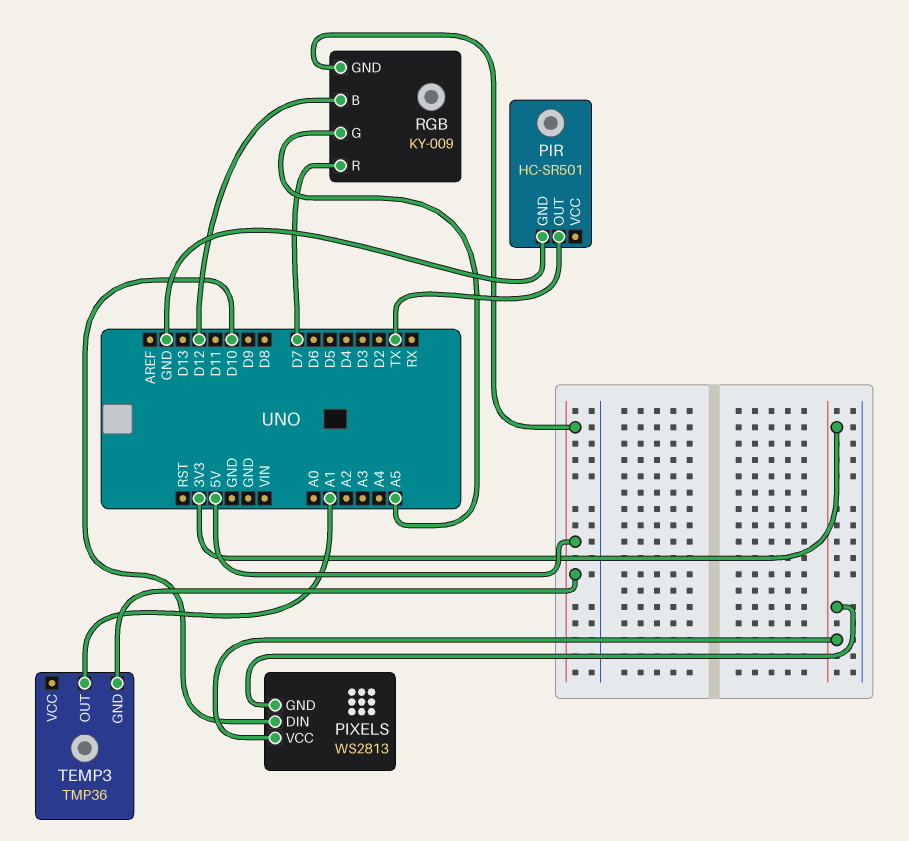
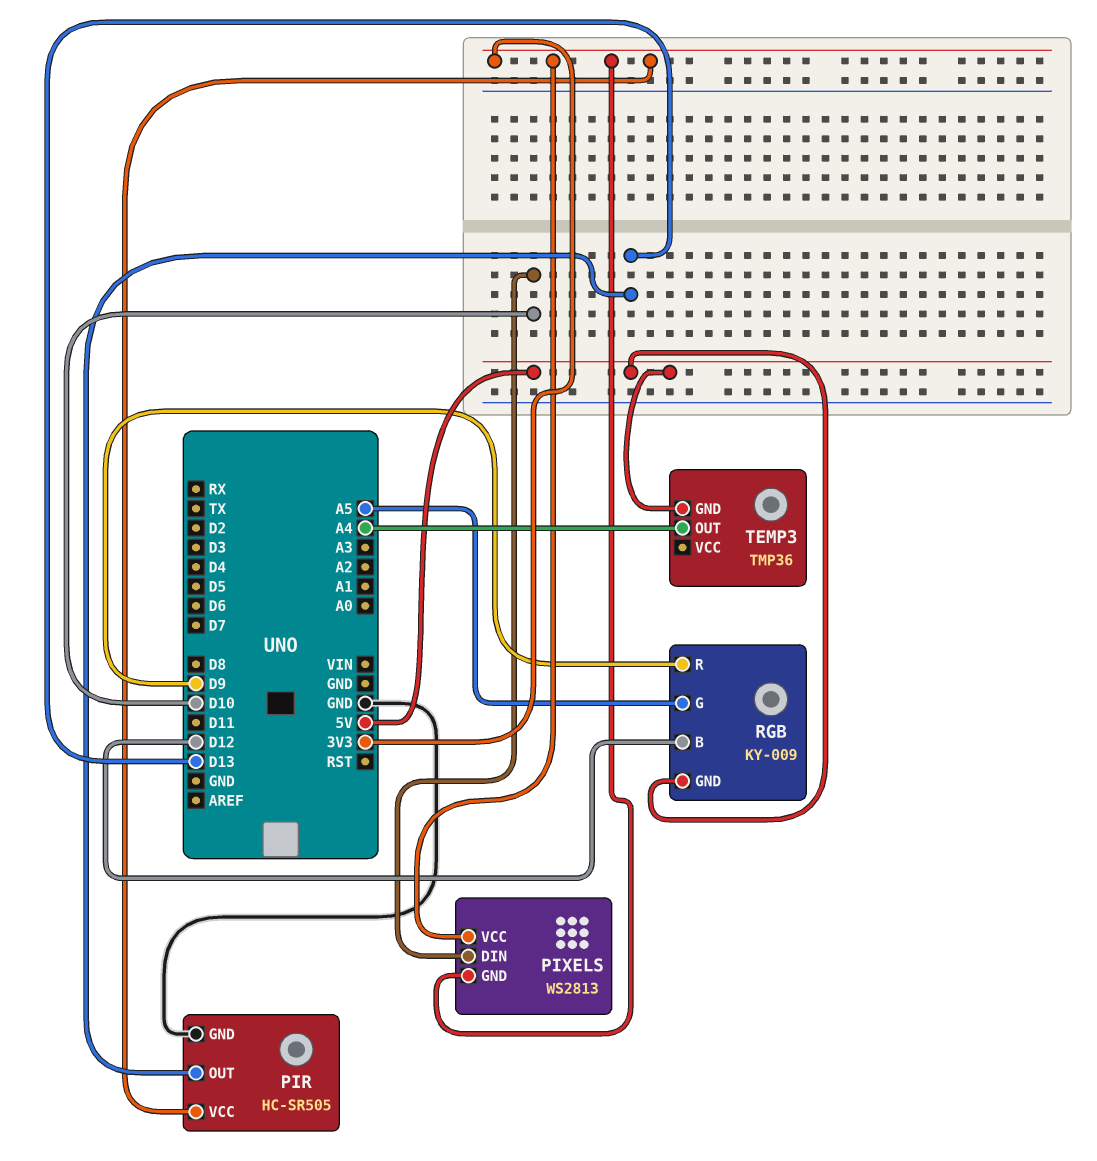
PIR: HC-SR501 -> HC-SR505
PIR pin OUT: TX -> D13
PIR pin VCC: none -> 3V3
RGB pin R: D7 -> D9
TEMP3 pin OUT: A1 -> A4

